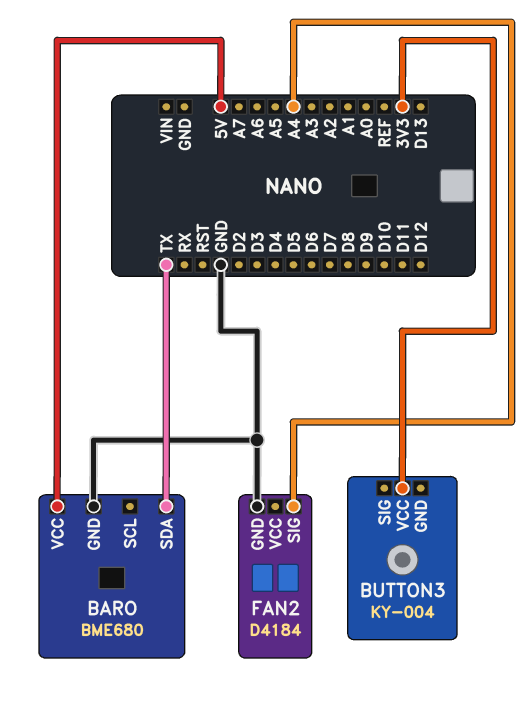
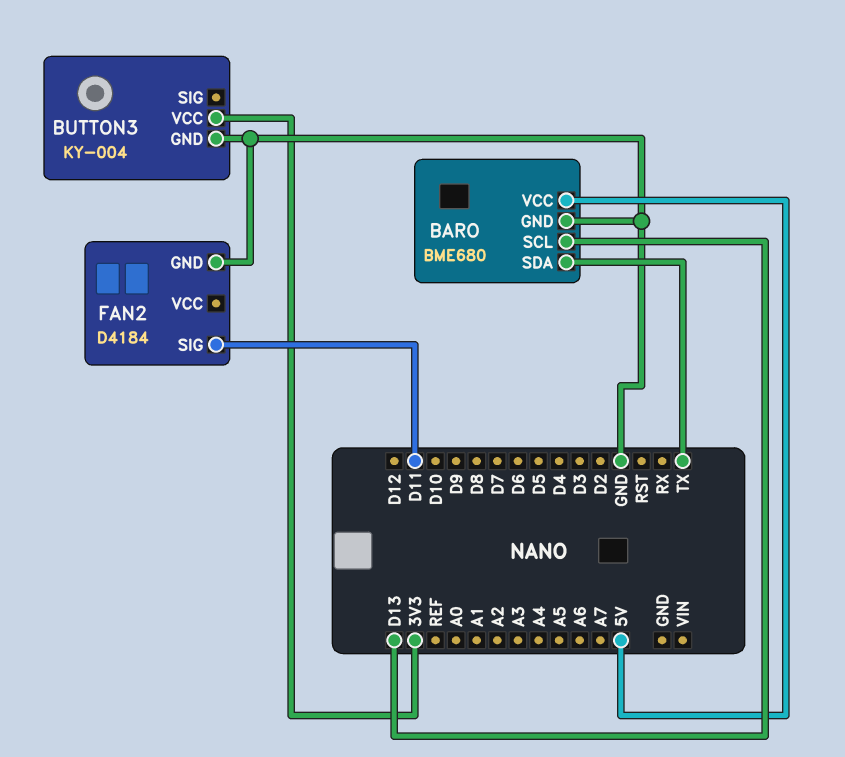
BARO pin SCL: none -> D13
BUTTON3 pin GND: none -> GND
FAN2 pin SIG: A4 -> D11

